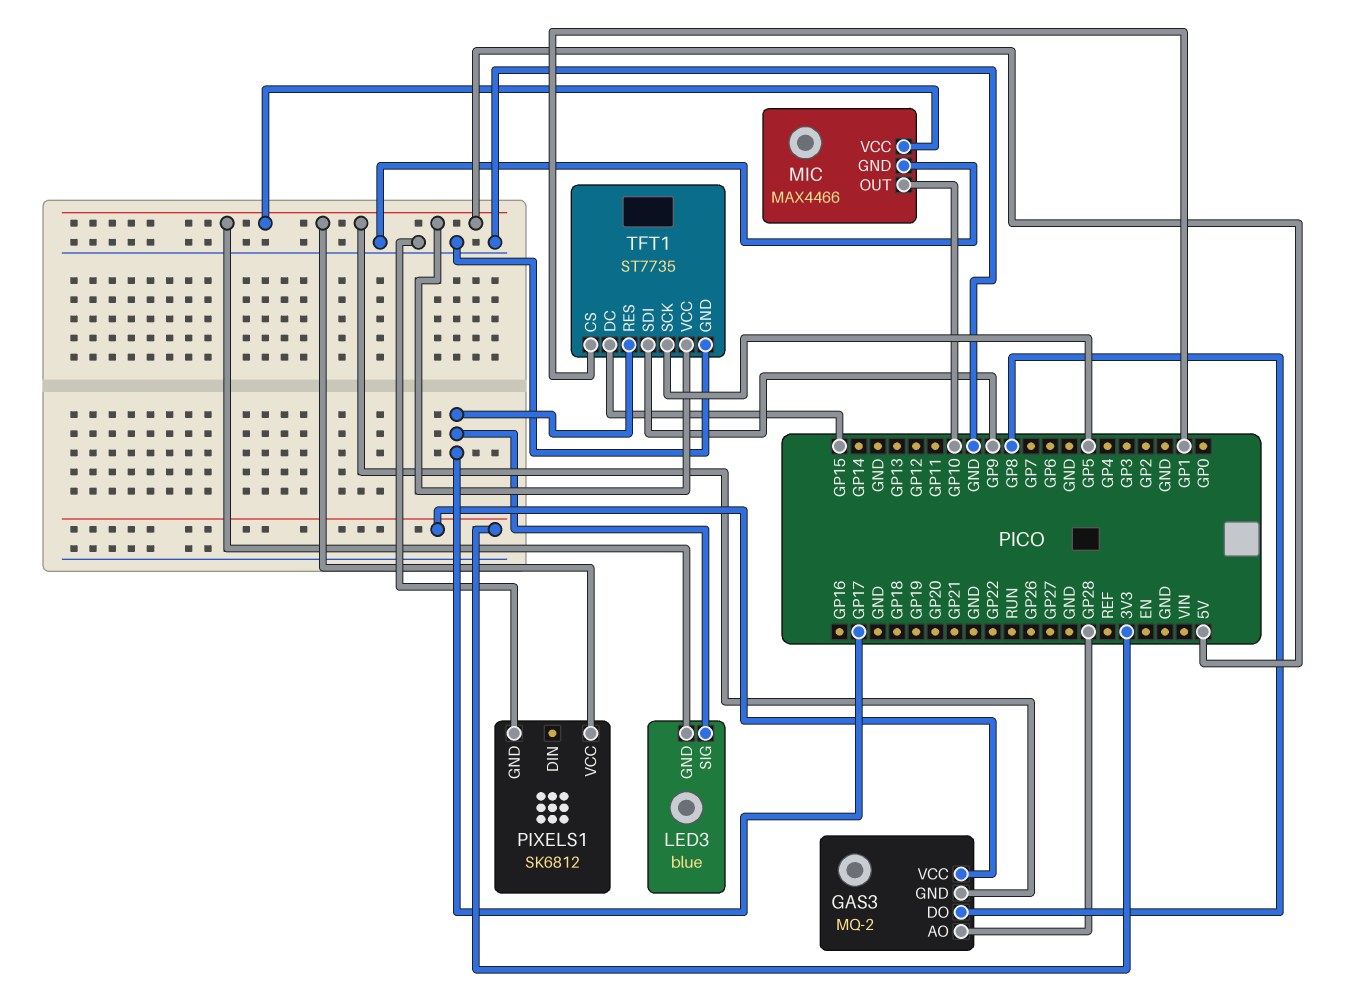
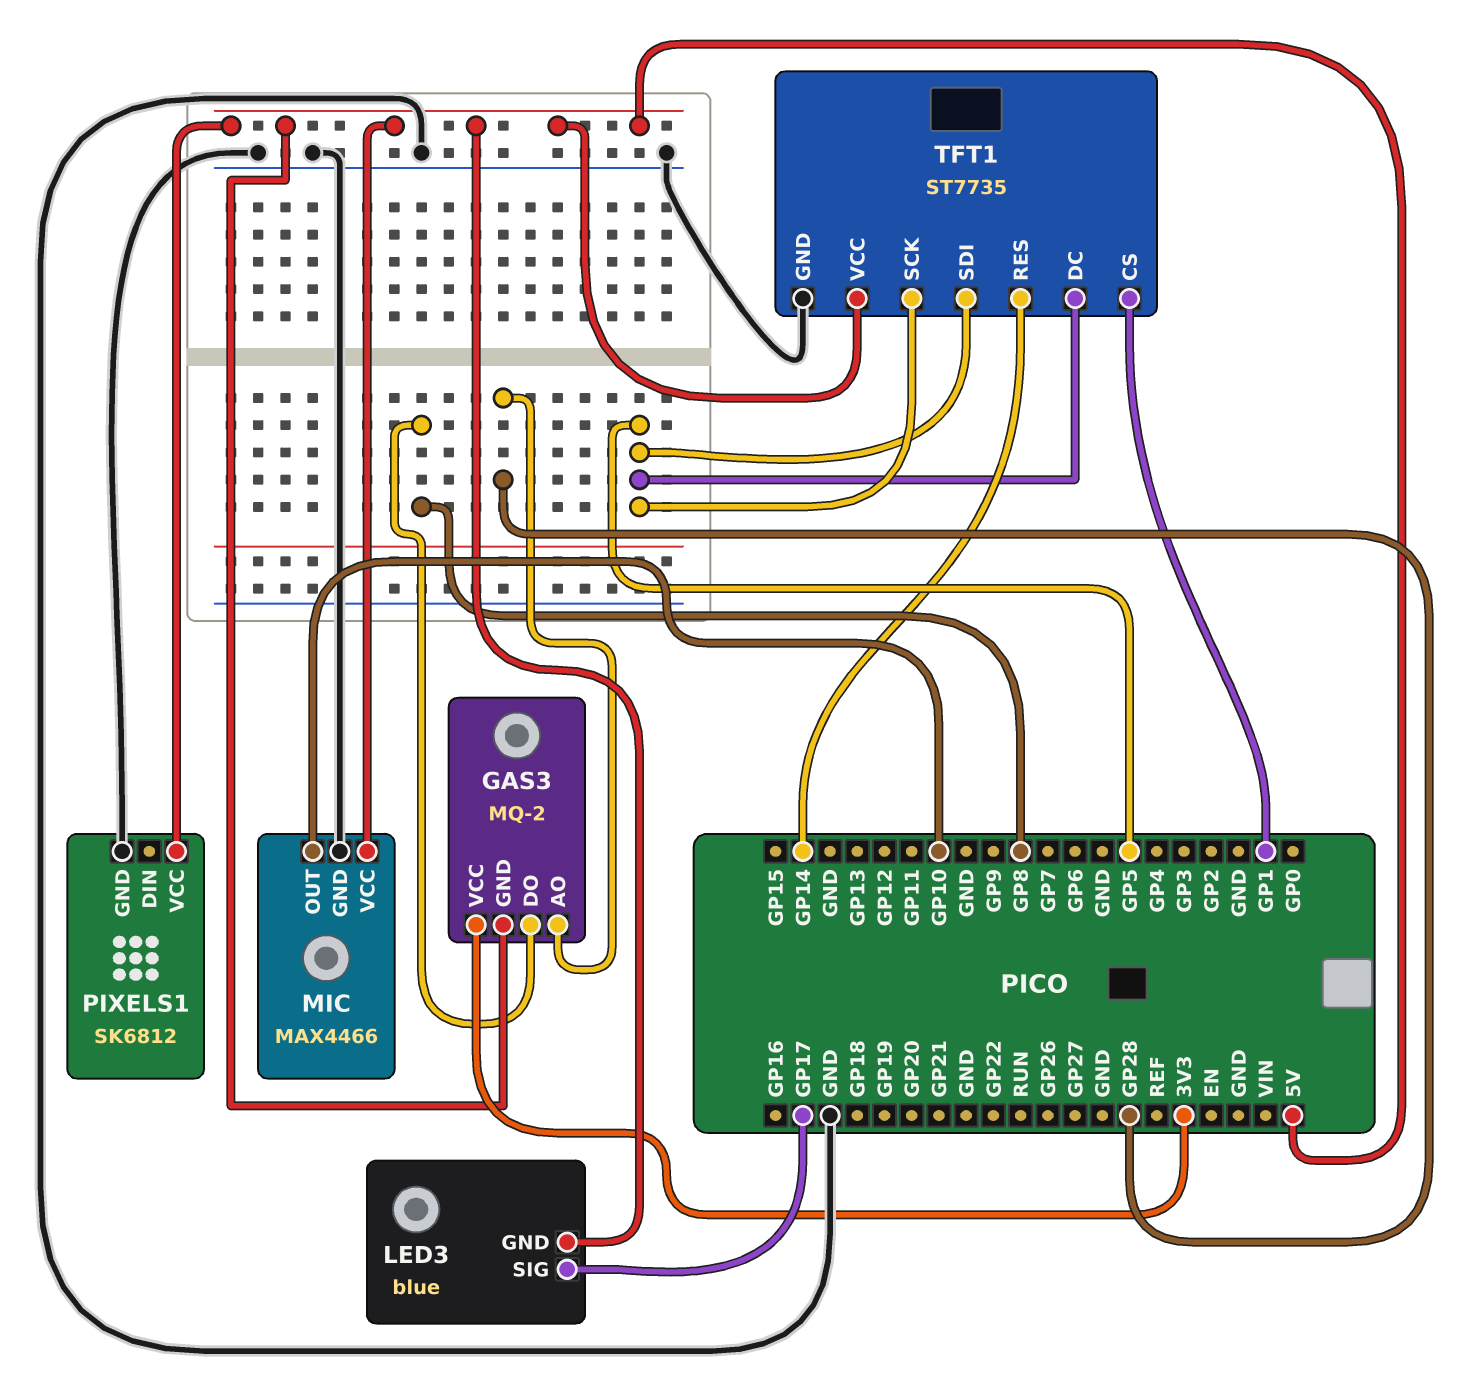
TFT1 pin DC: GP15 -> GP5
TFT1 pin RES: GP17 -> GP14
TFT1 pin SDI: GP9 -> GP5

